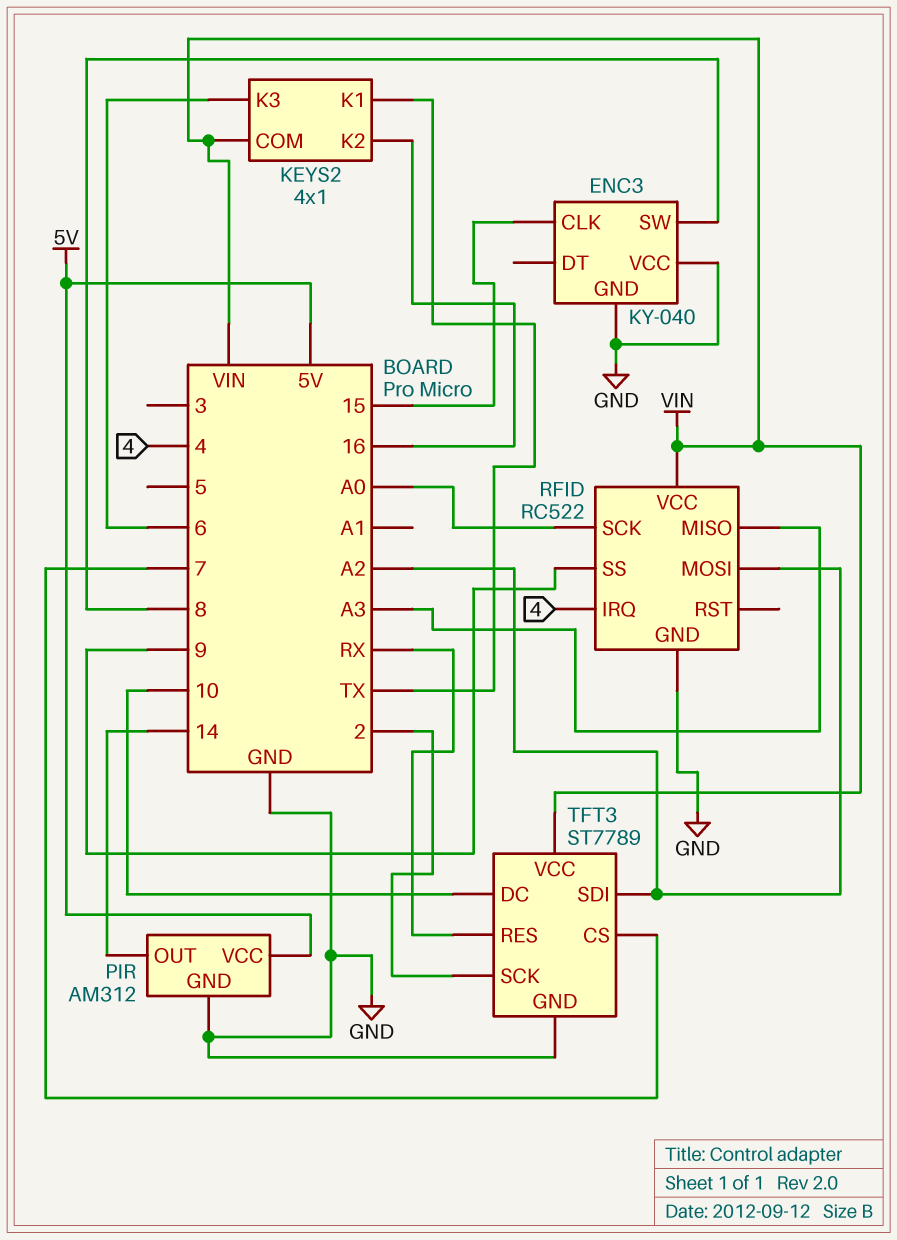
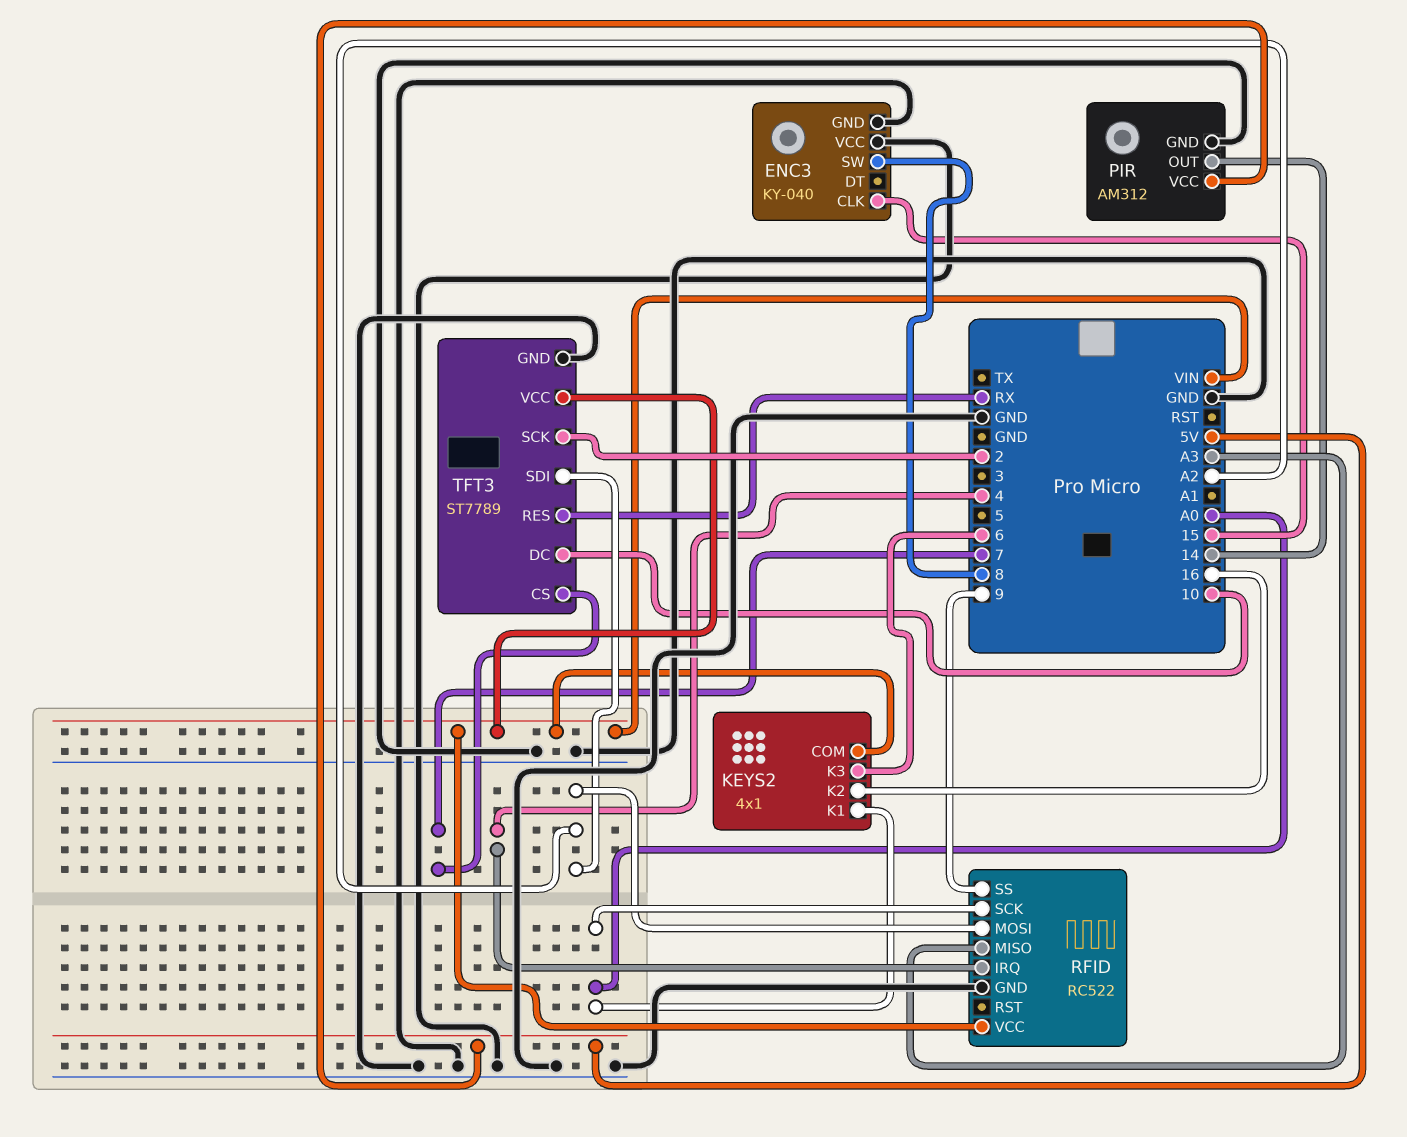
KEYS2 pin K1: TX -> A0

